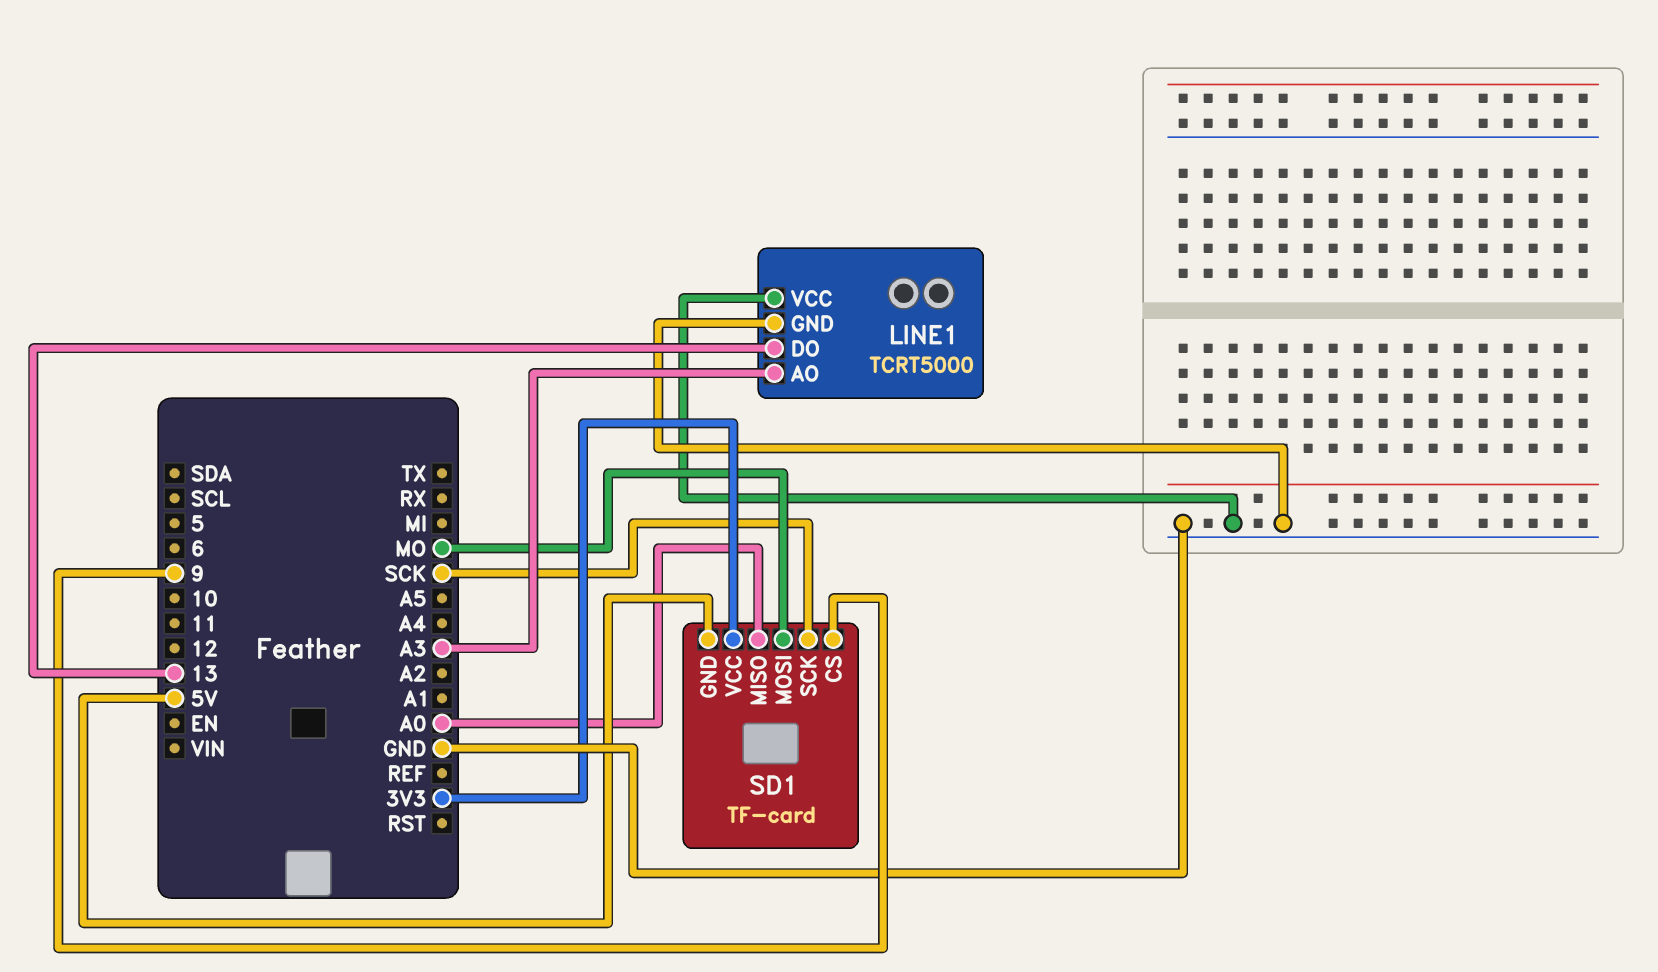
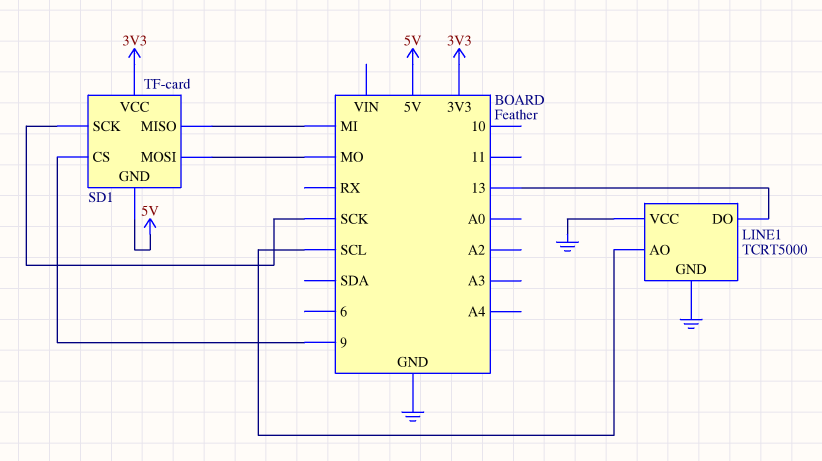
LINE1 pin AO: A3 -> SCL
SD1 pin MISO: A0 -> MI

